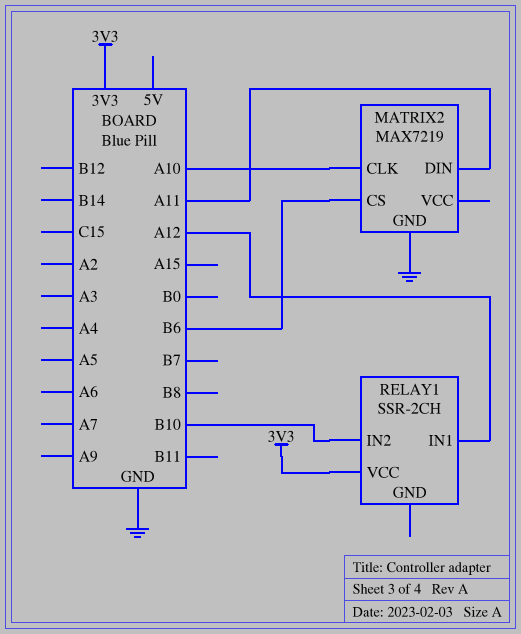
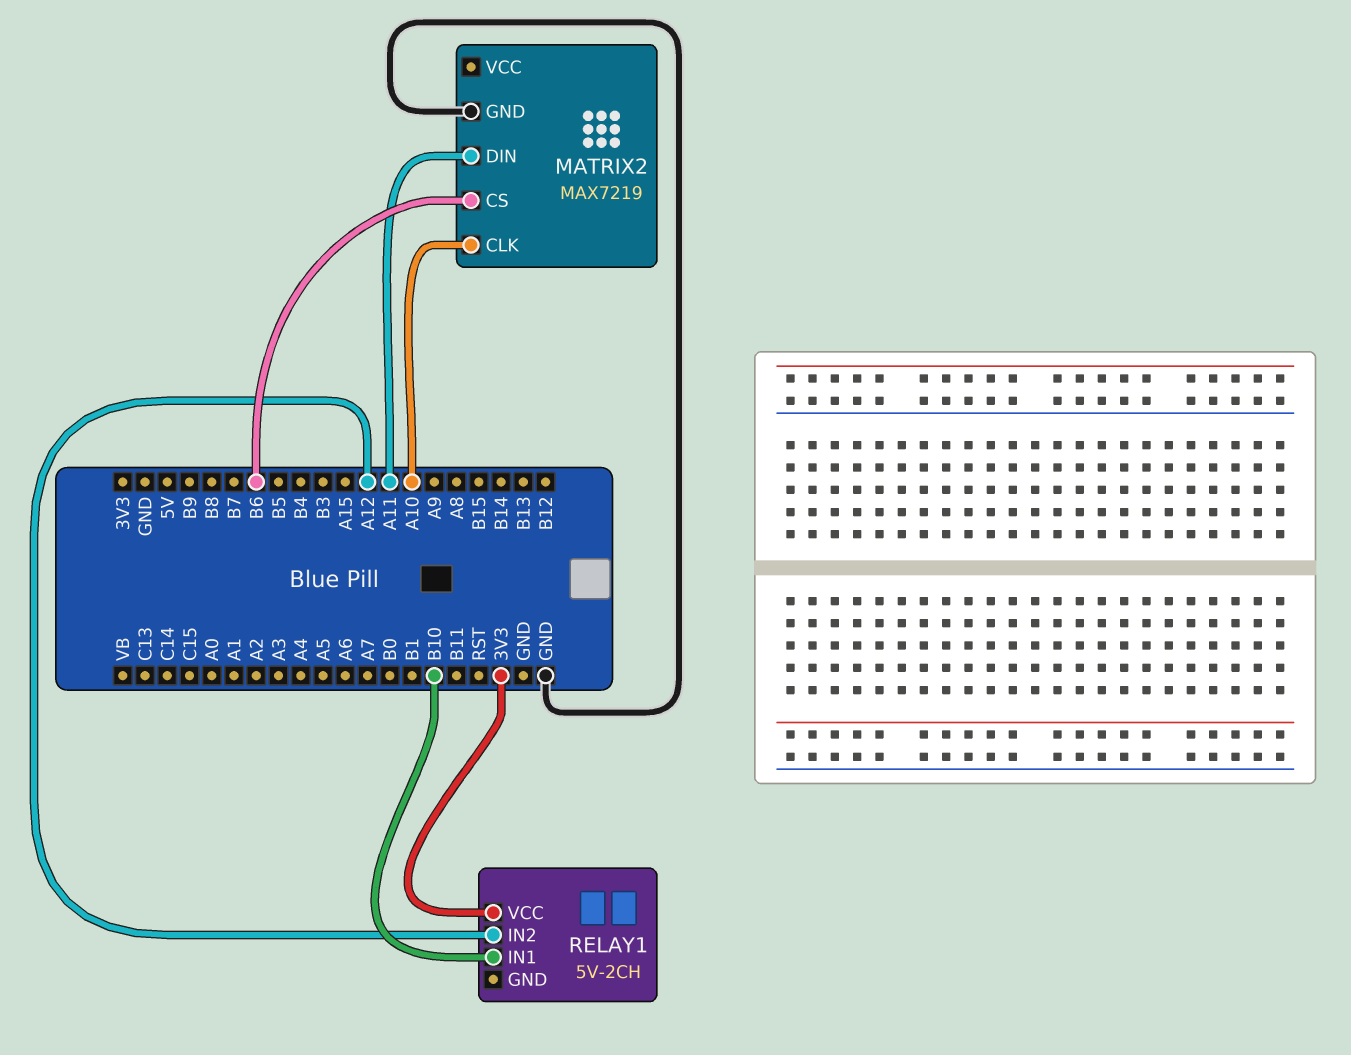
RELAY1: SSR-2CH -> 5V-2CH
RELAY1 pin IN1: A12 -> B10
RELAY1 pin IN2: B10 -> A12

